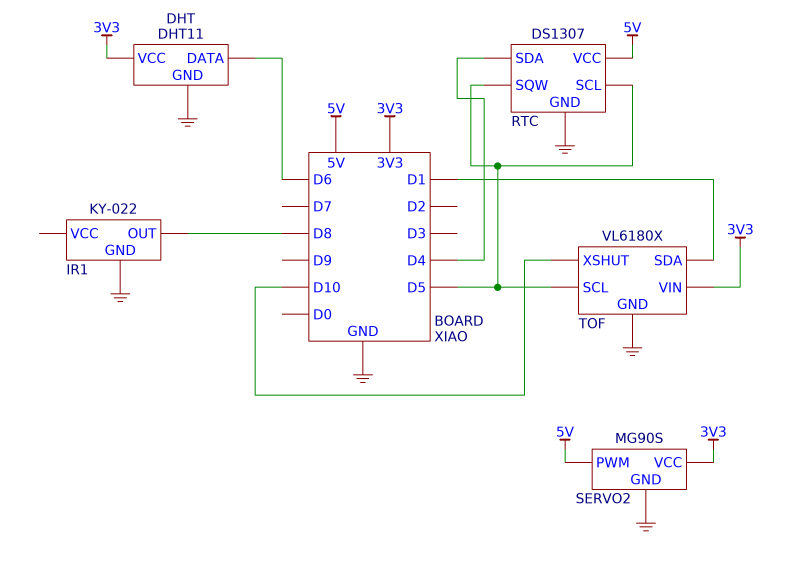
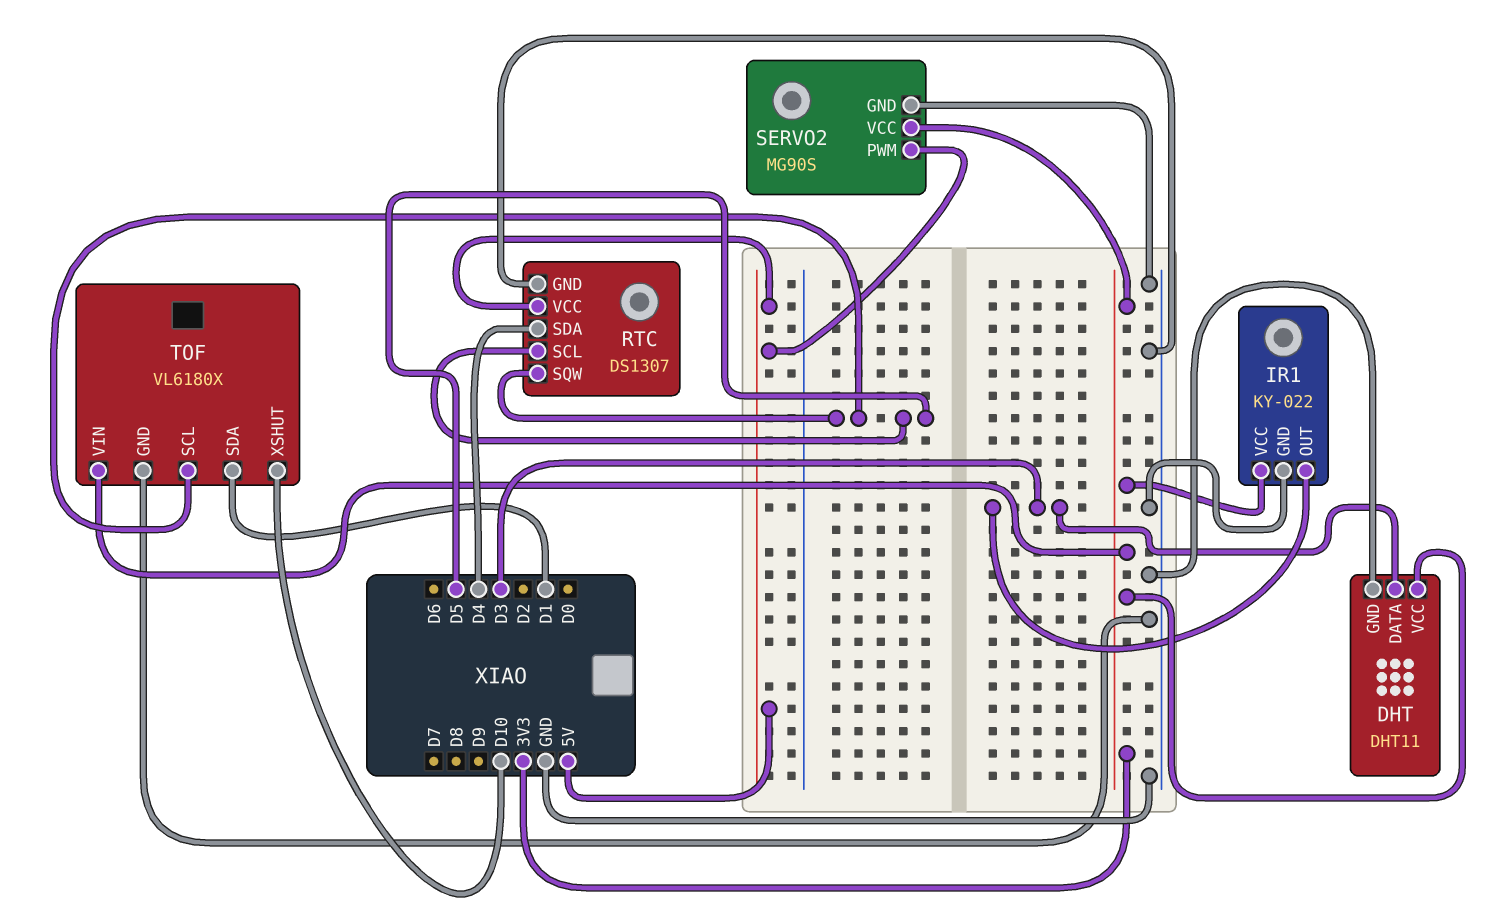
DHT pin DATA: D6 -> D3
IR1 pin OUT: D8 -> D3
IR1 pin VCC: none -> 3V3

